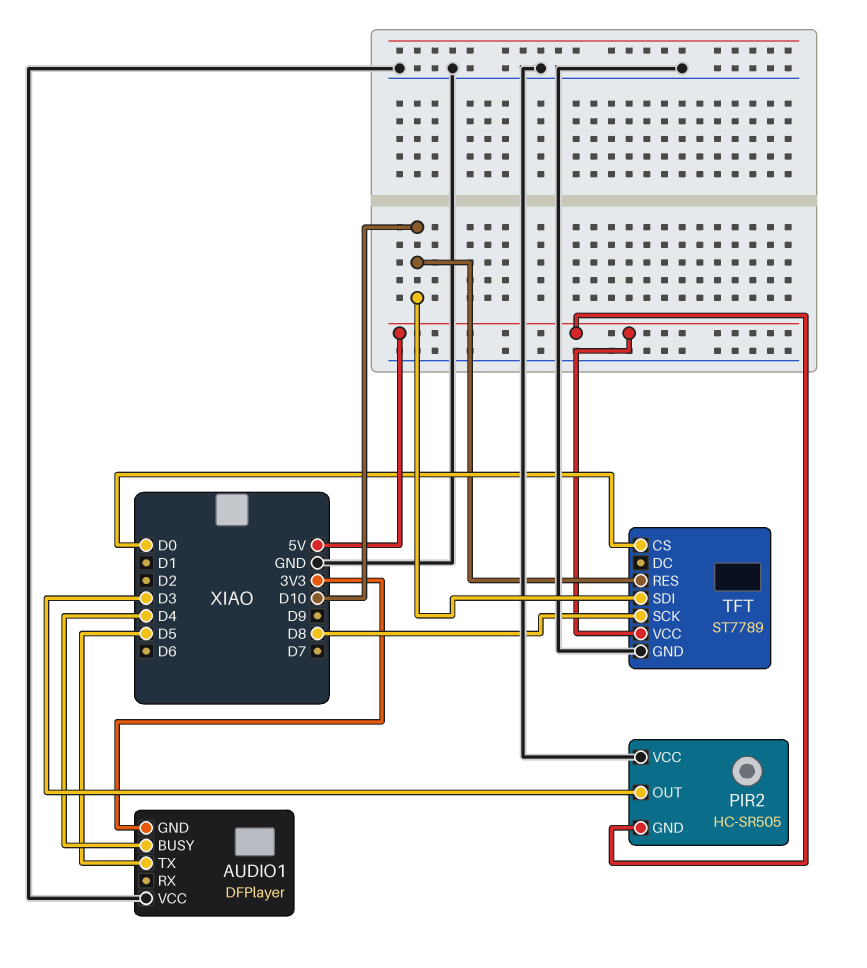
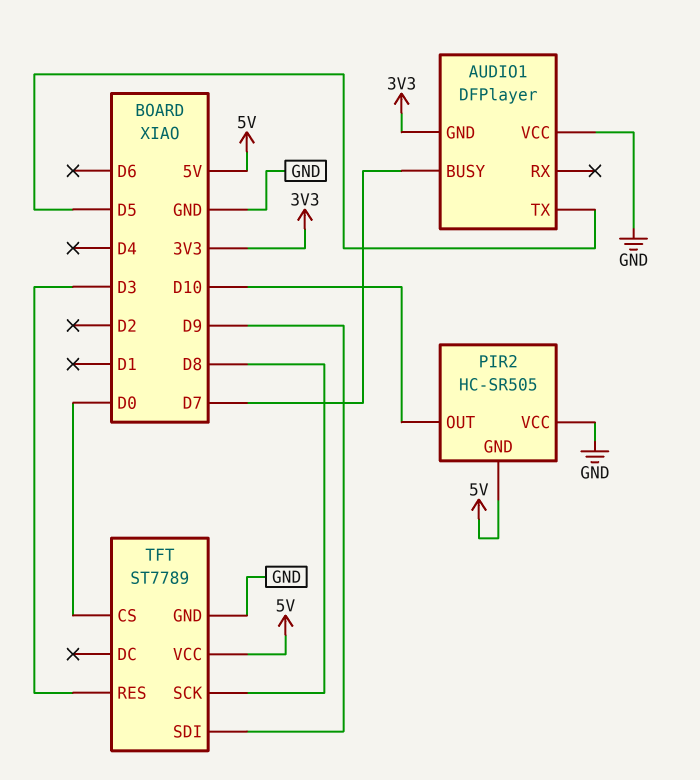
AUDIO1 pin BUSY: D4 -> D7
PIR2 pin OUT: D3 -> D10
TFT pin RES: D10 -> D3
TFT pin SDI: D10 -> D9

